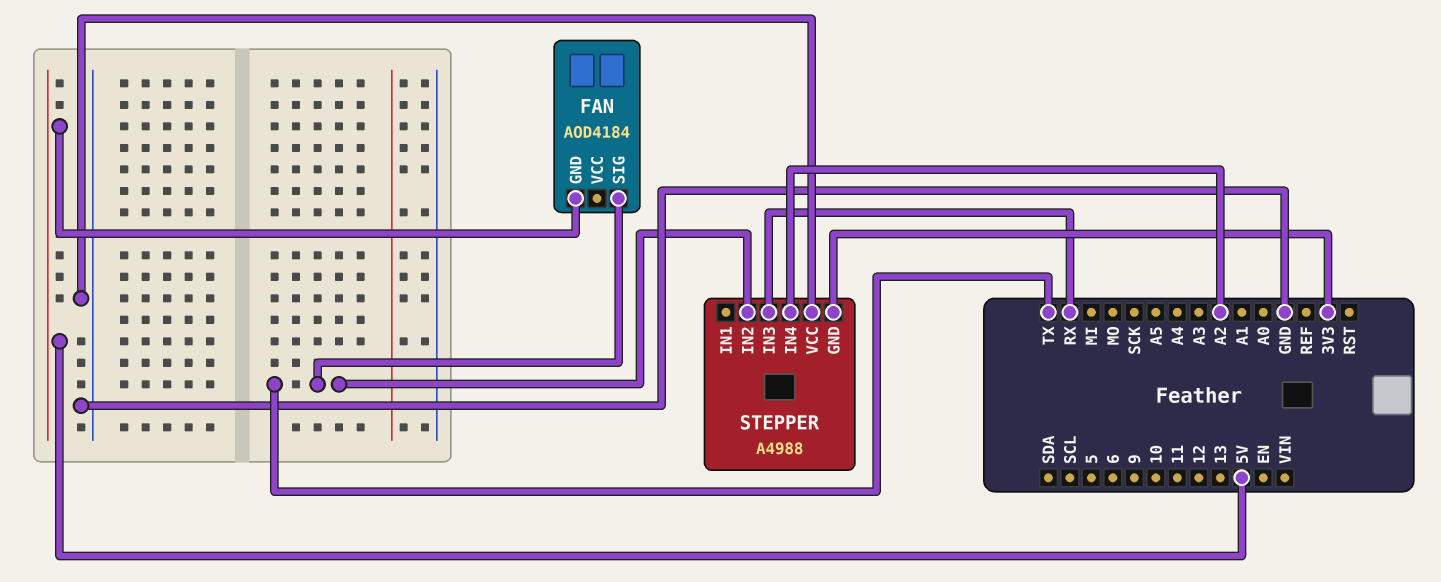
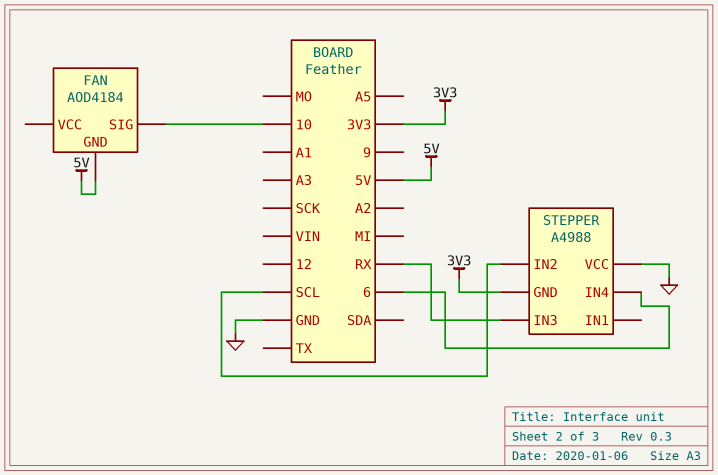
FAN pin SIG: TX -> 10
STEPPER pin IN2: TX -> SCL
STEPPER pin IN4: A2 -> 6

